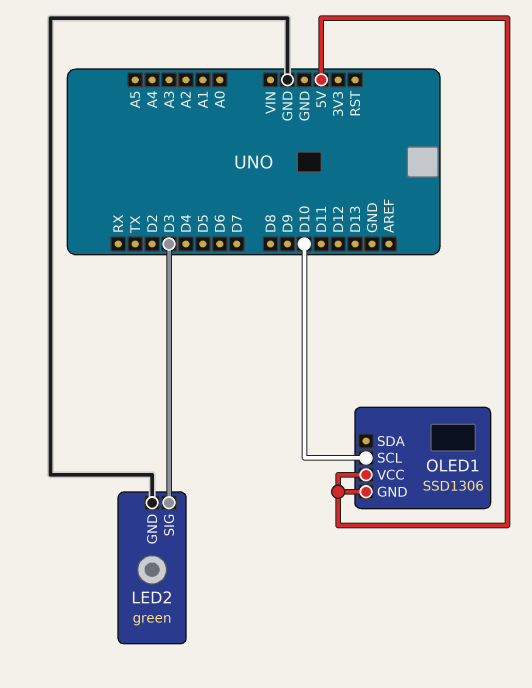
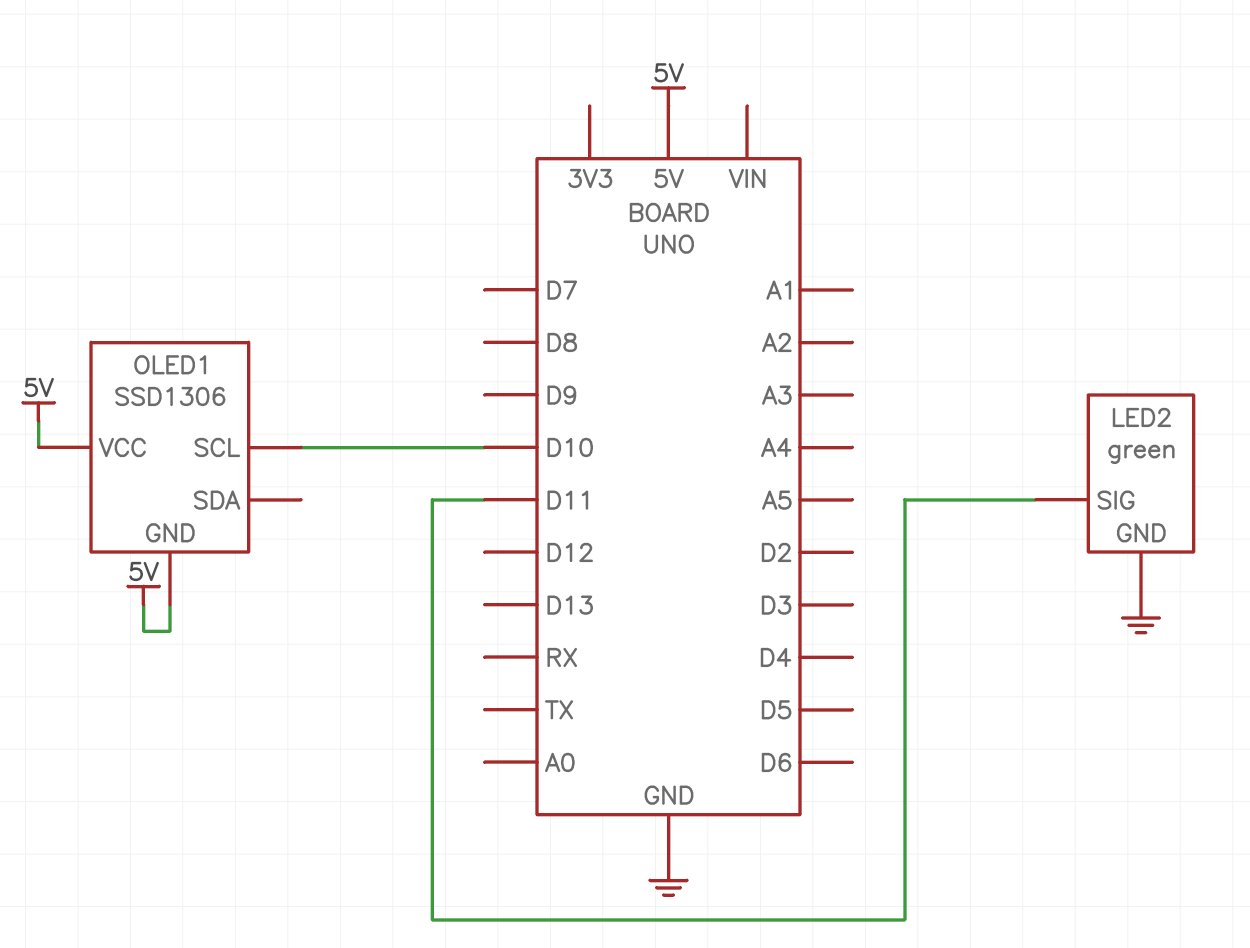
LED2 pin SIG: D3 -> D11

